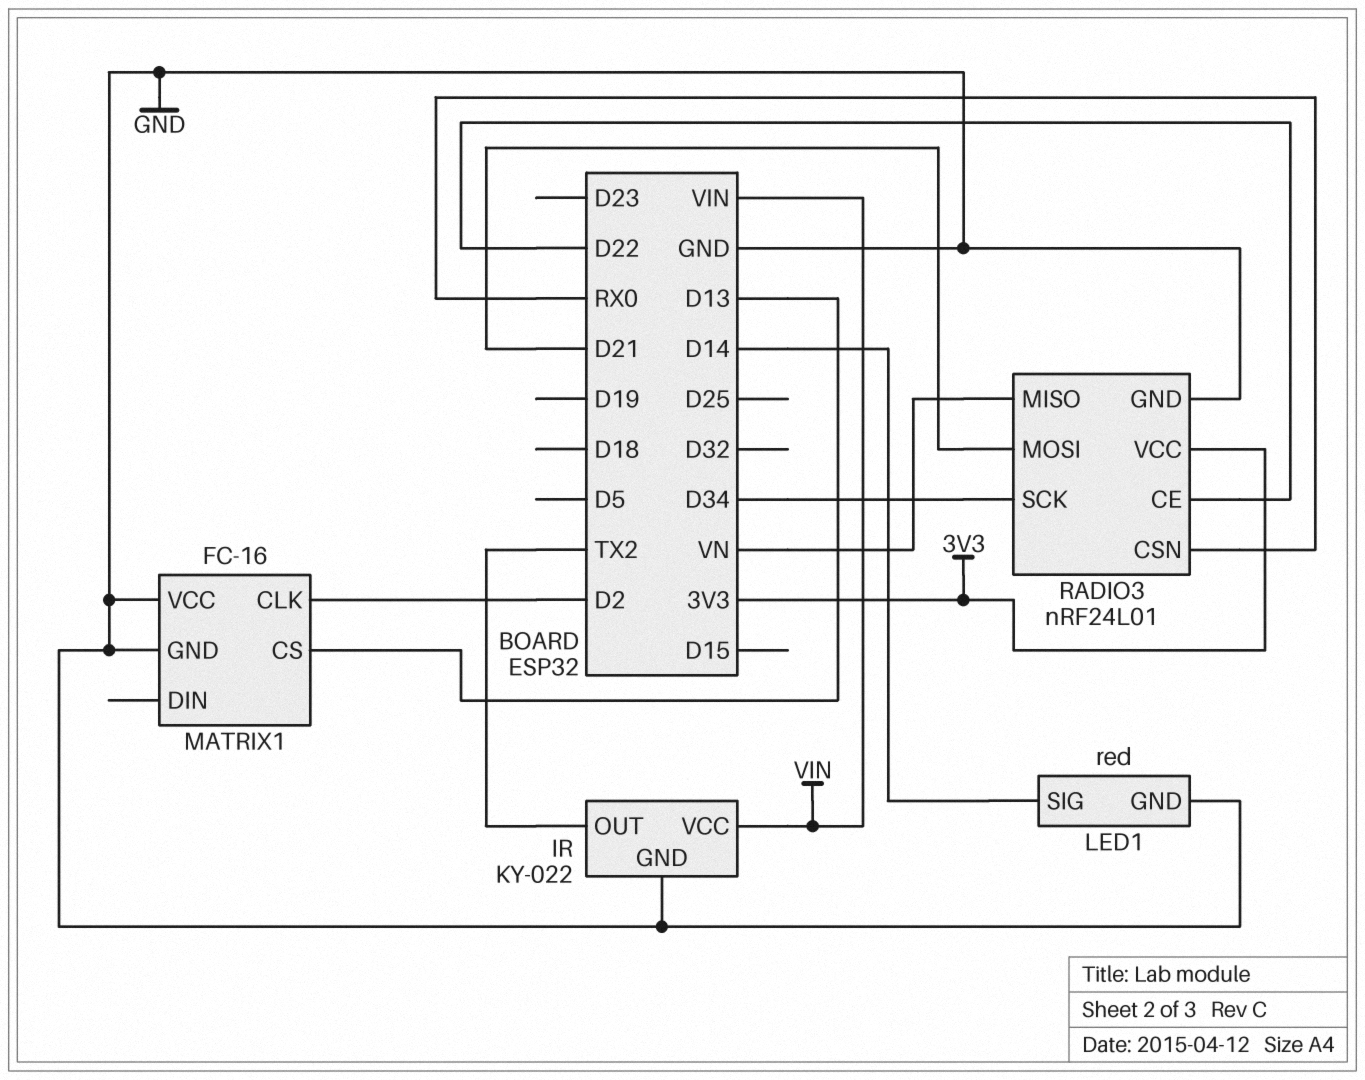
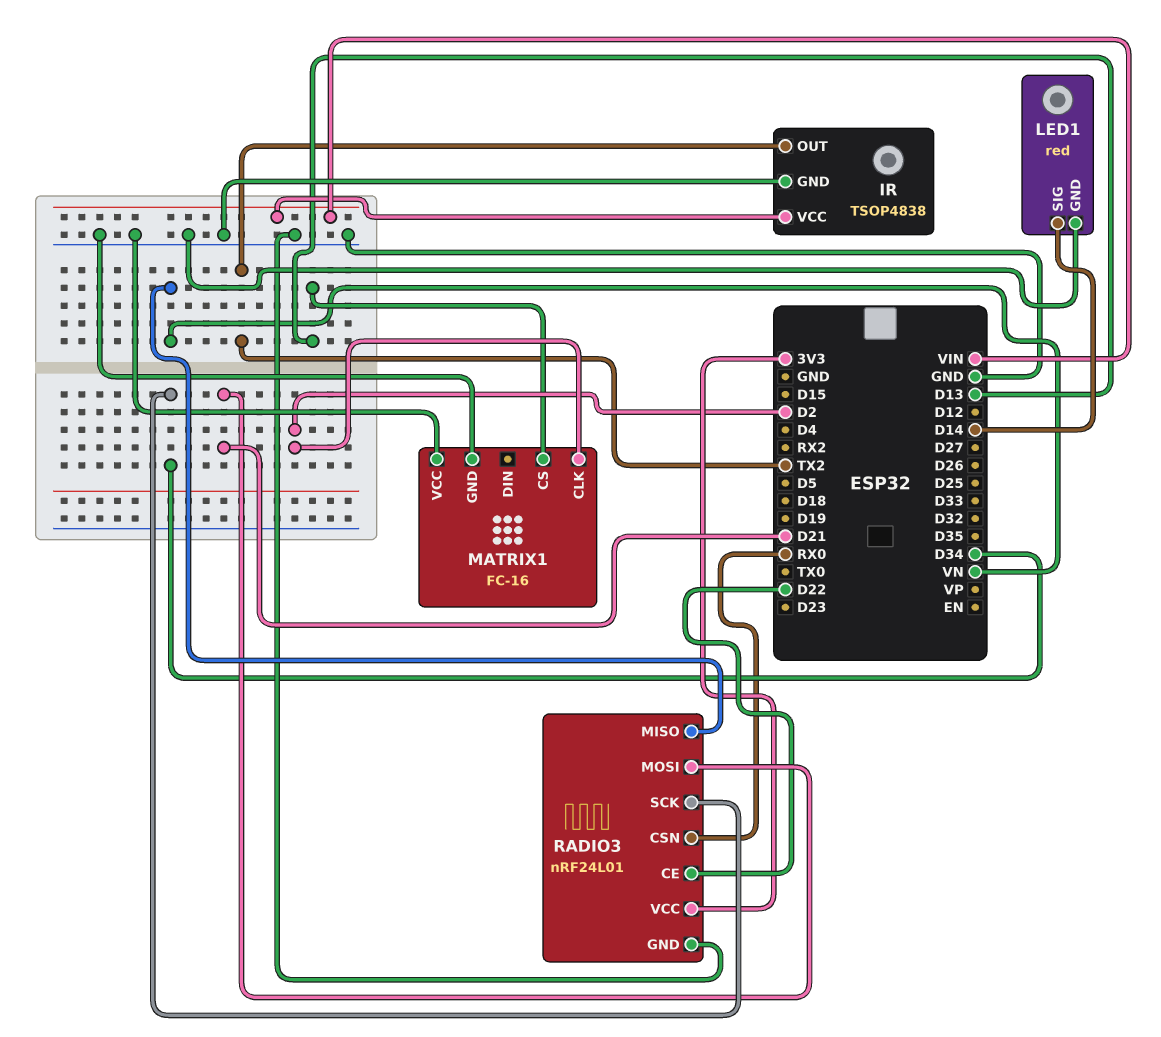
IR: KY-022 -> TSOP4838

